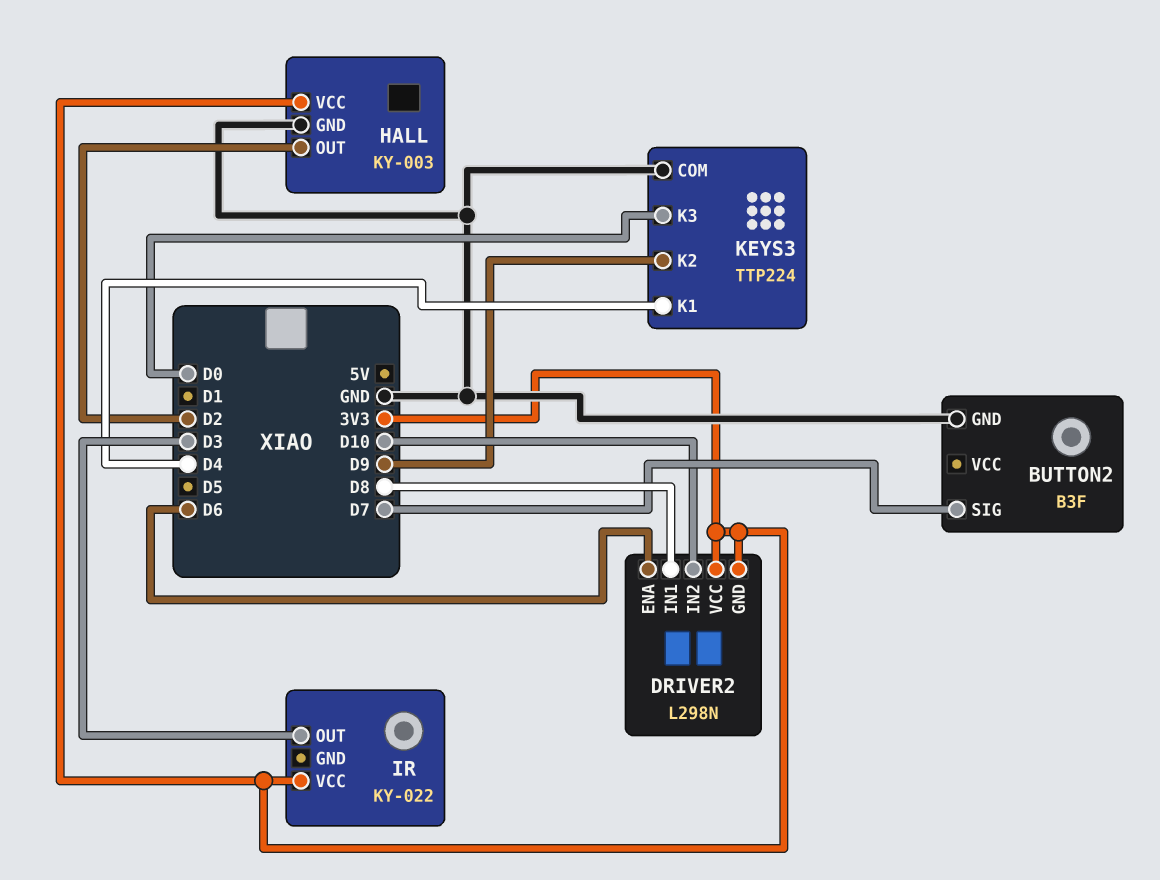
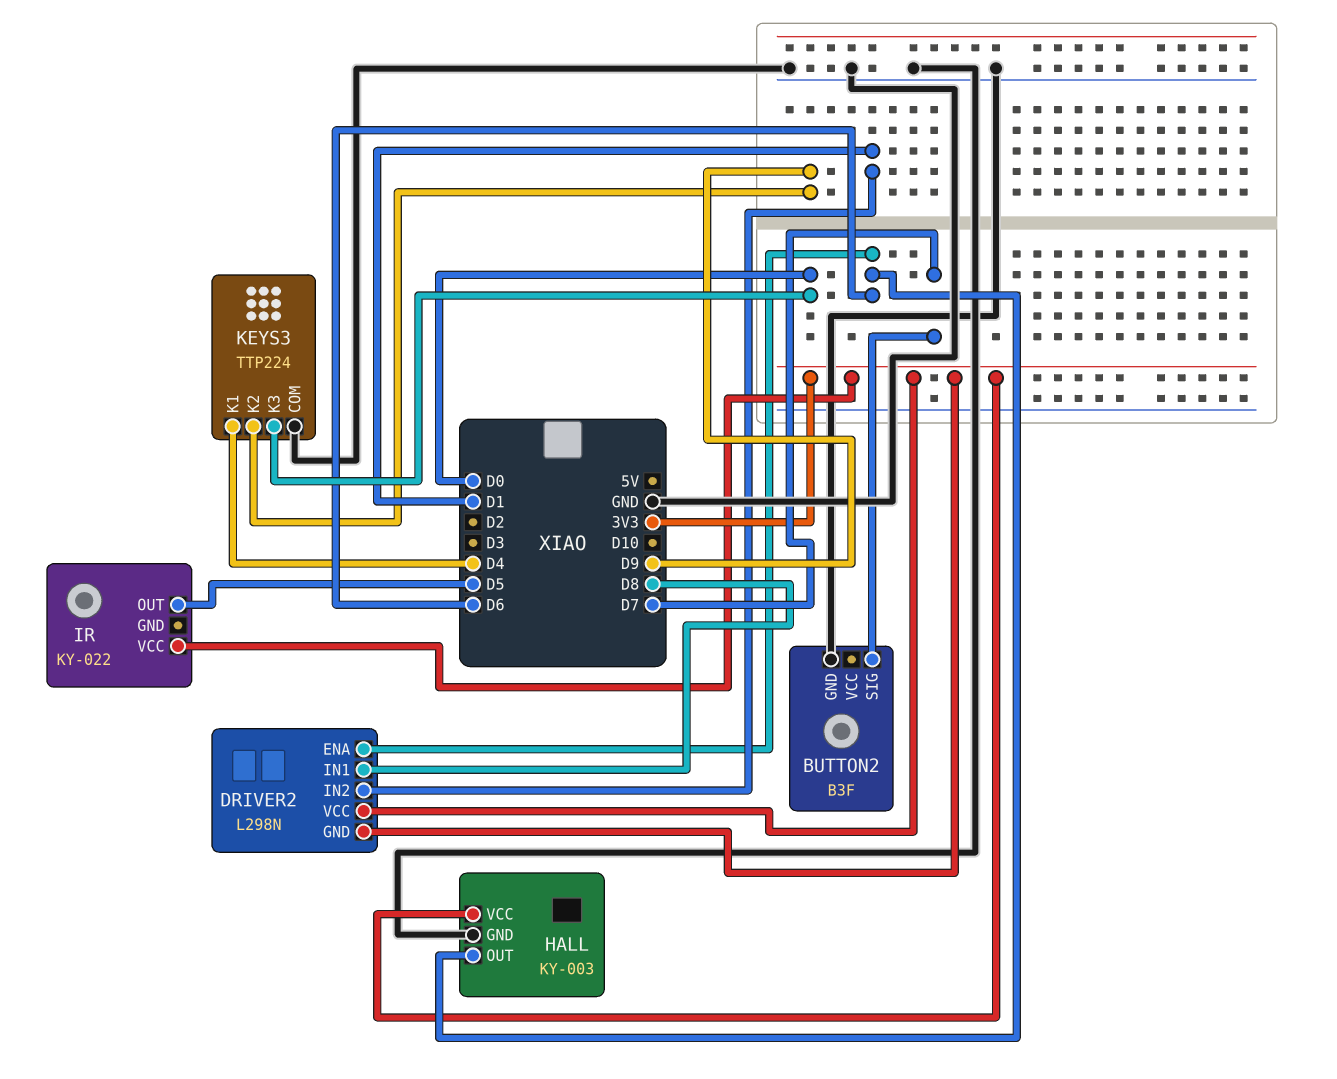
DRIVER2 pin IN2: D10 -> D1
HALL pin OUT: D2 -> D6
IR pin OUT: D3 -> D5

